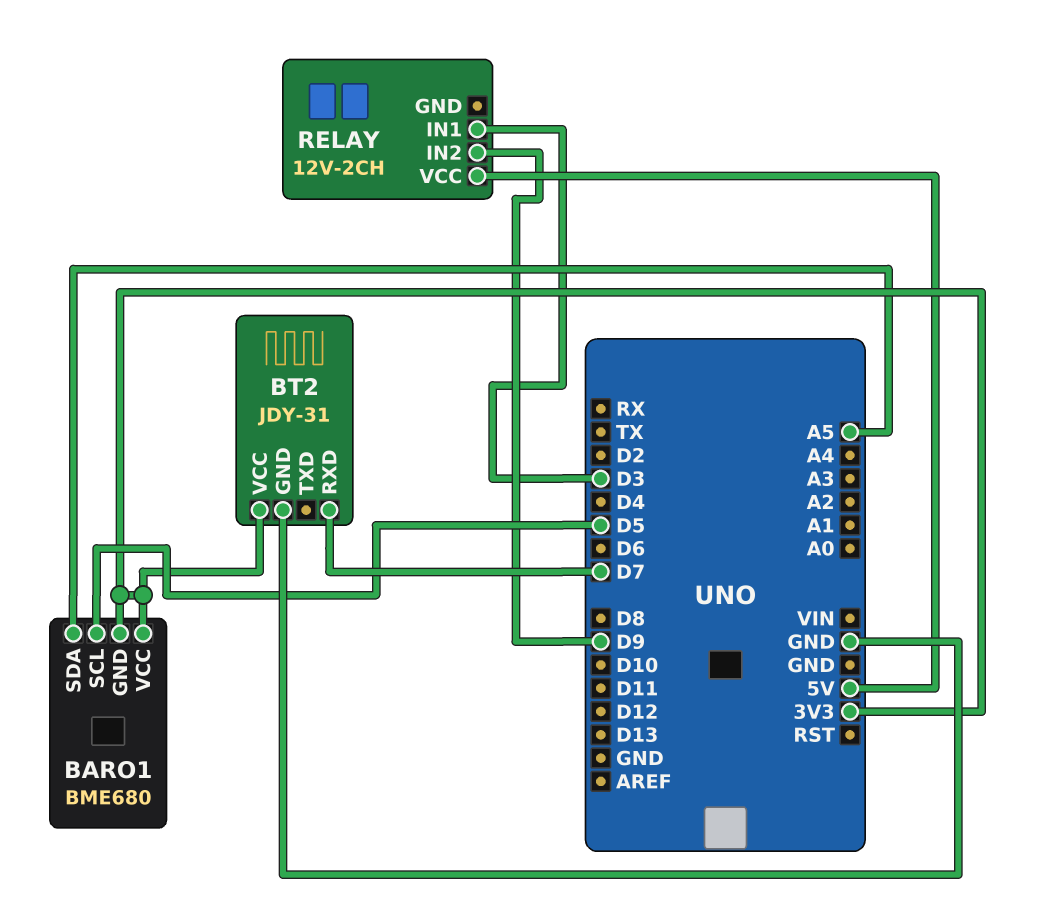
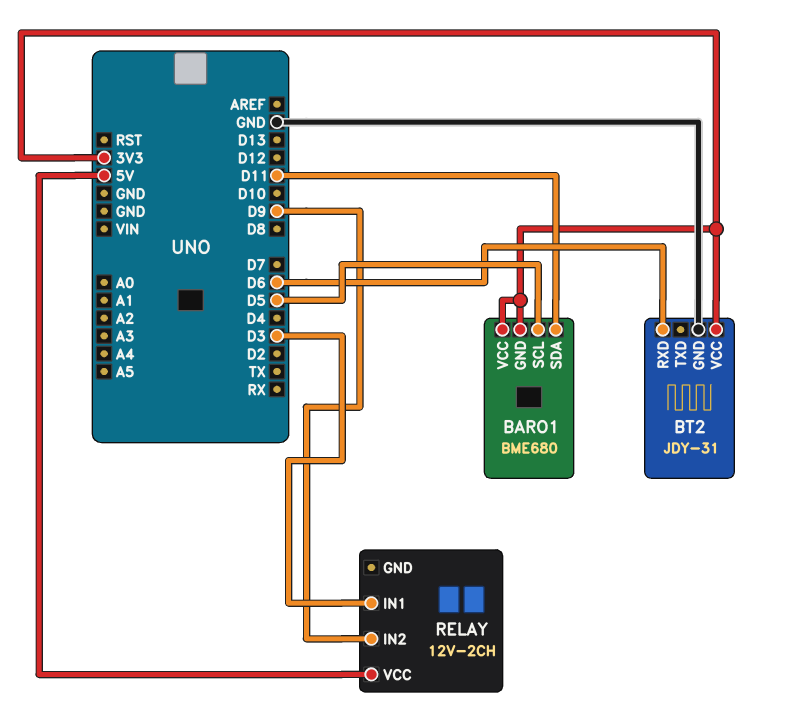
BARO1 pin SDA: A5 -> D11
BT2 pin RXD: D7 -> D6

